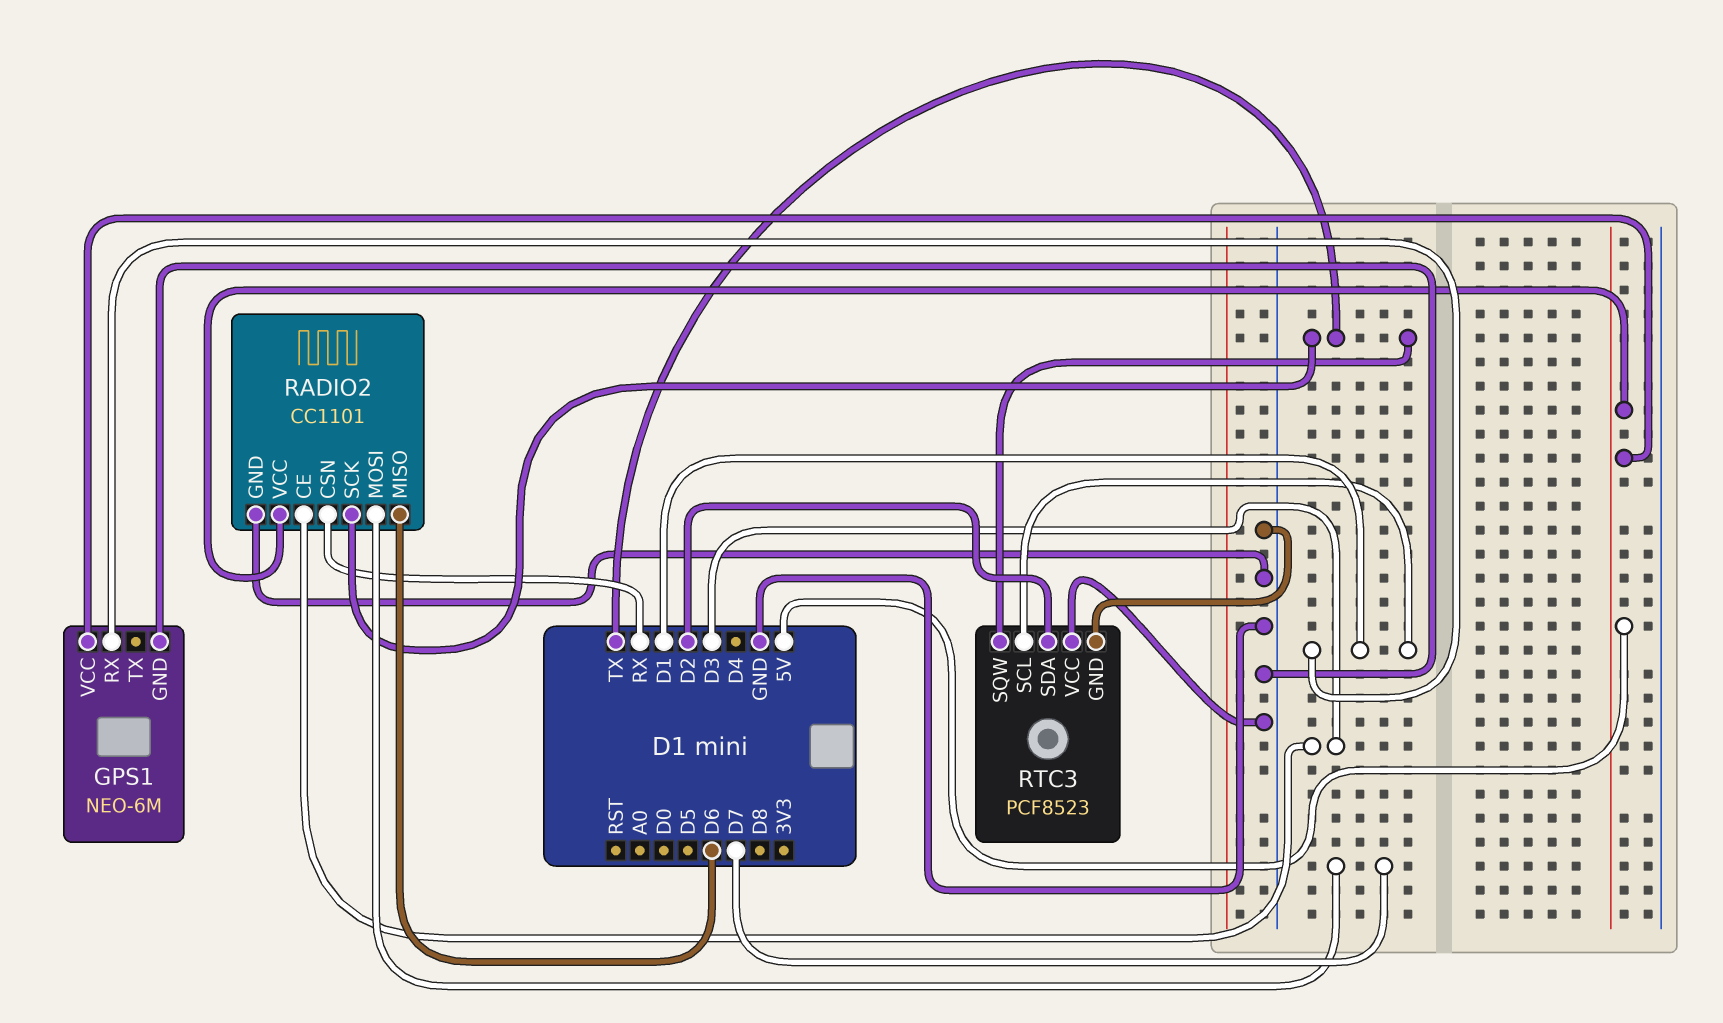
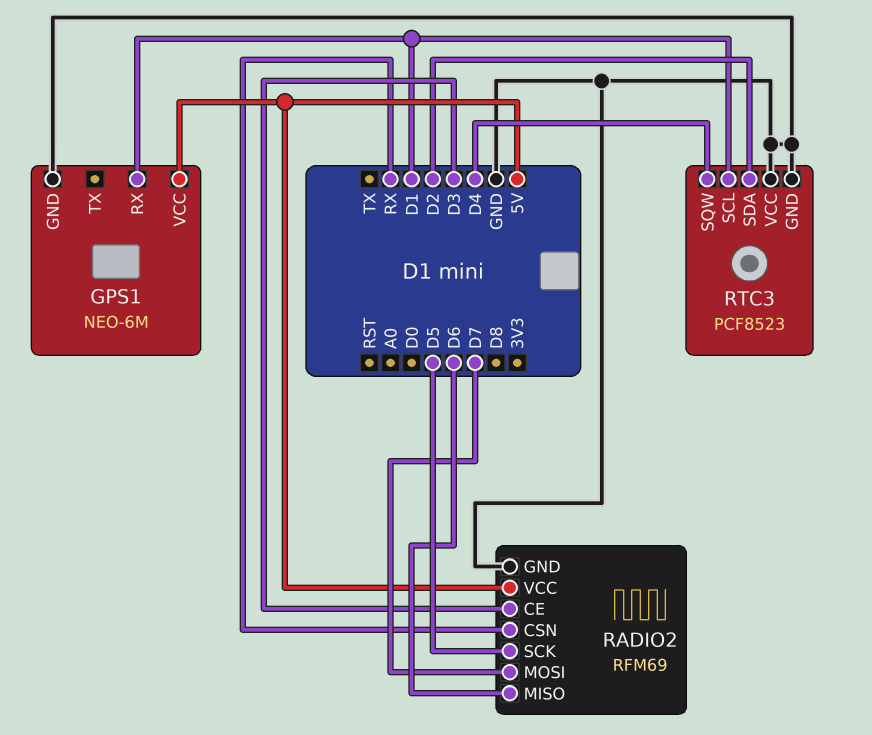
RADIO2: CC1101 -> RFM69
RADIO2 pin SCK: TX -> D5
RTC3 pin SQW: TX -> D4

